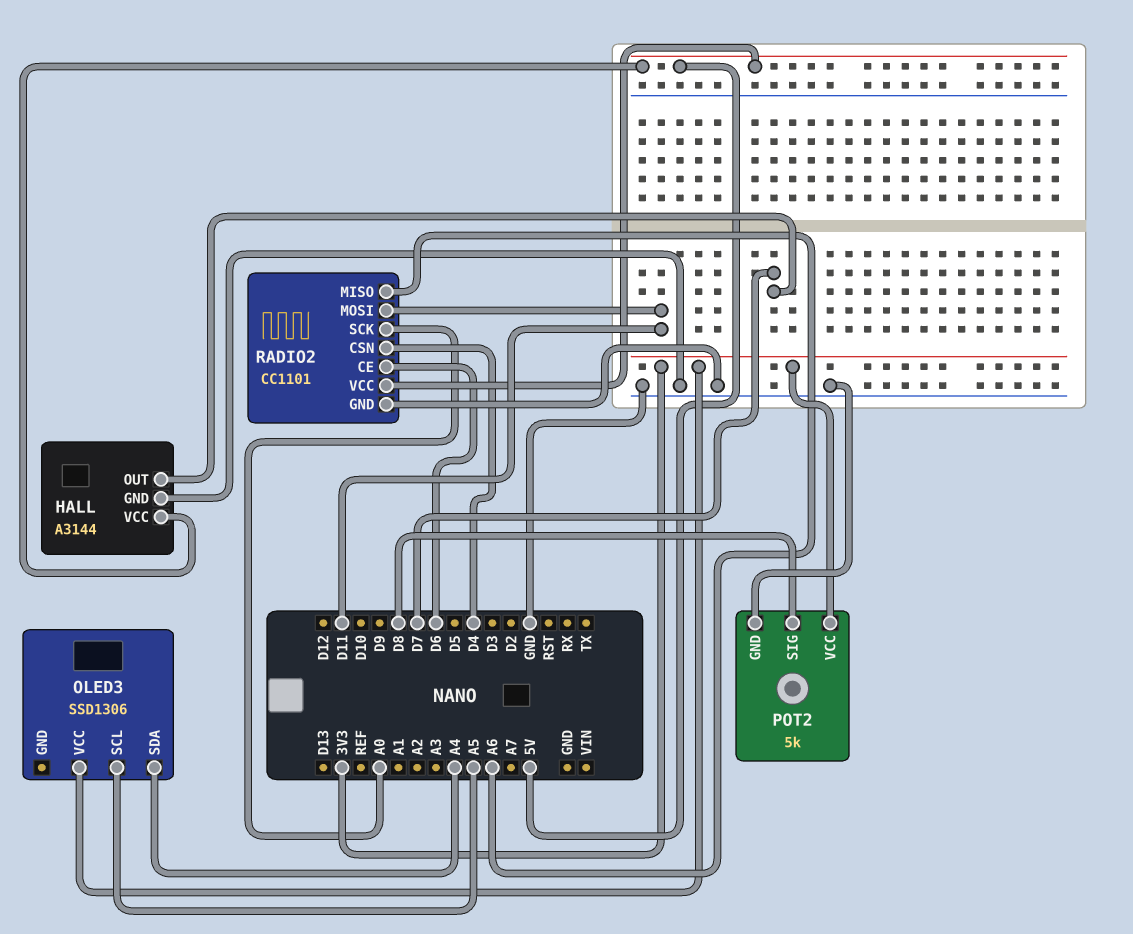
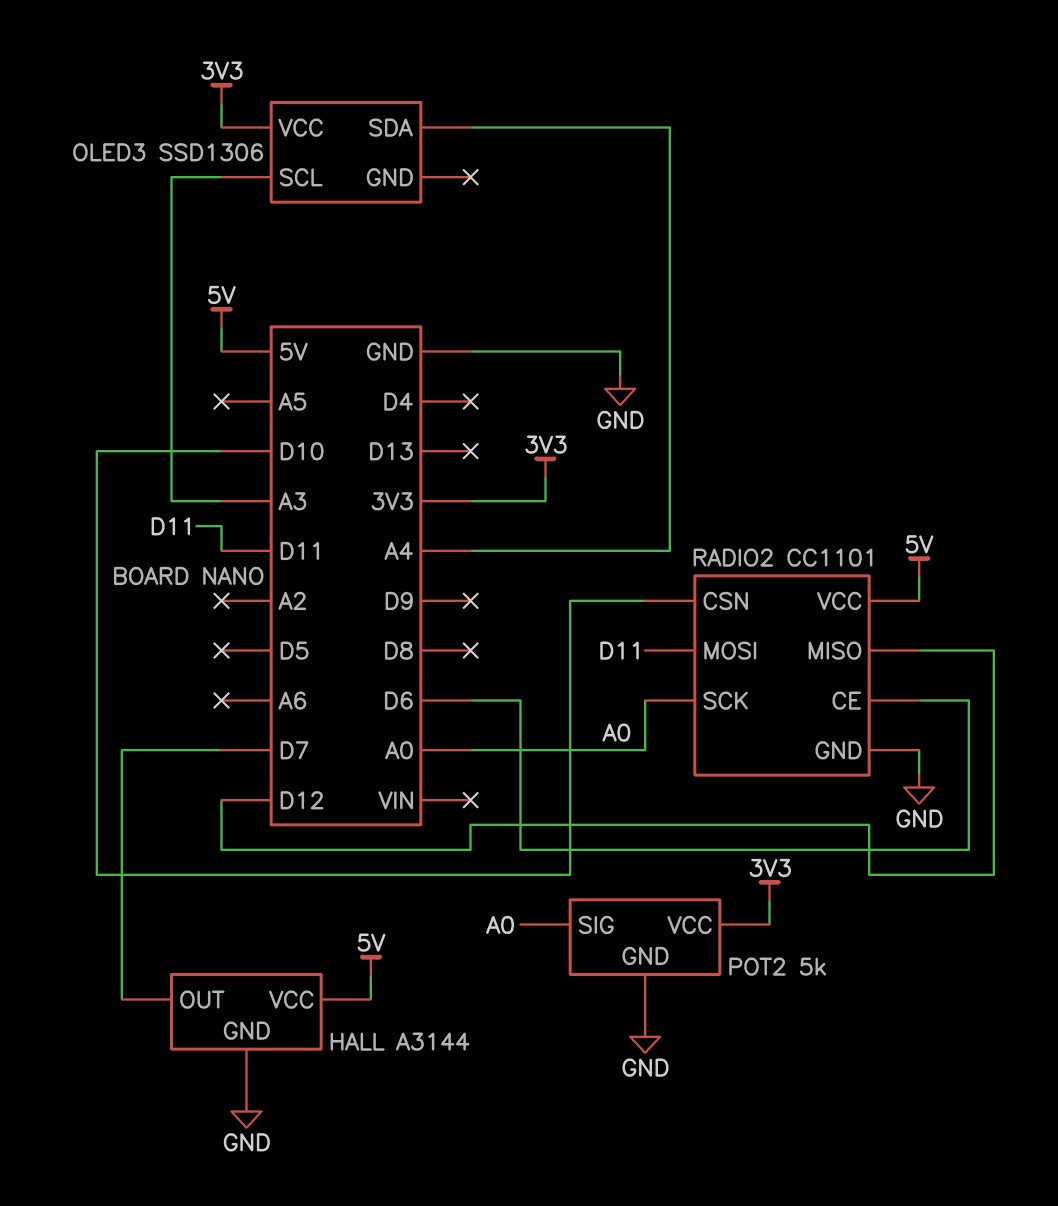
OLED3 pin SCL: A5 -> A3
POT2 pin SIG: D8 -> A0
RADIO2 pin CSN: D4 -> D10
RADIO2 pin MISO: A6 -> D12

